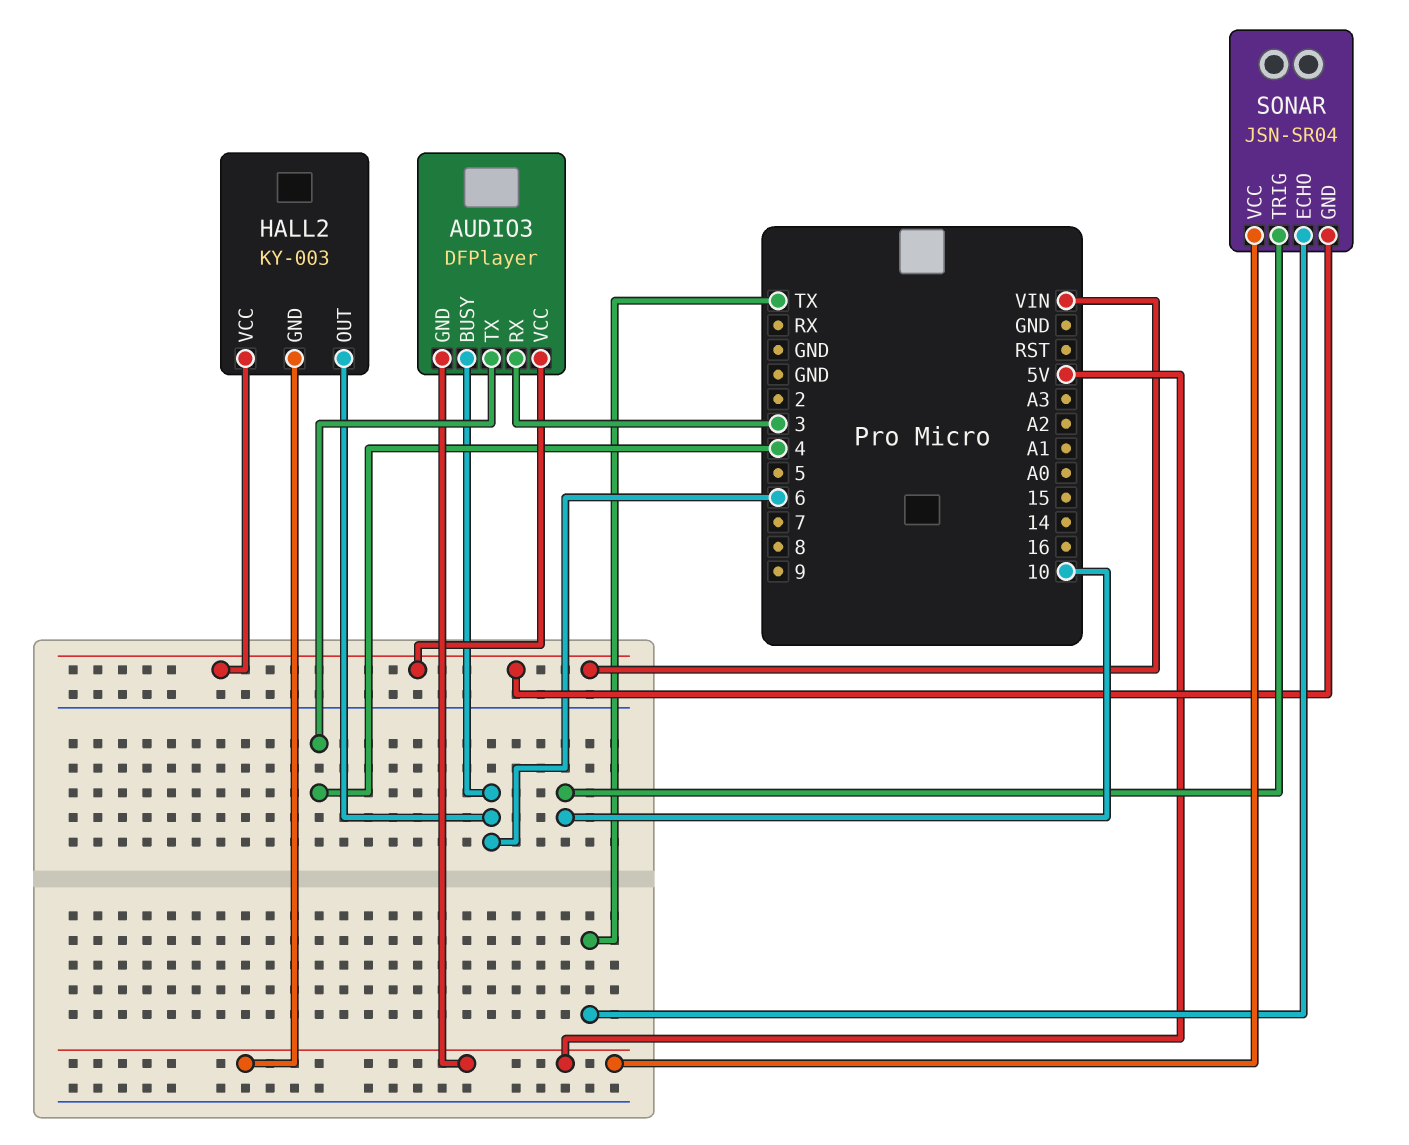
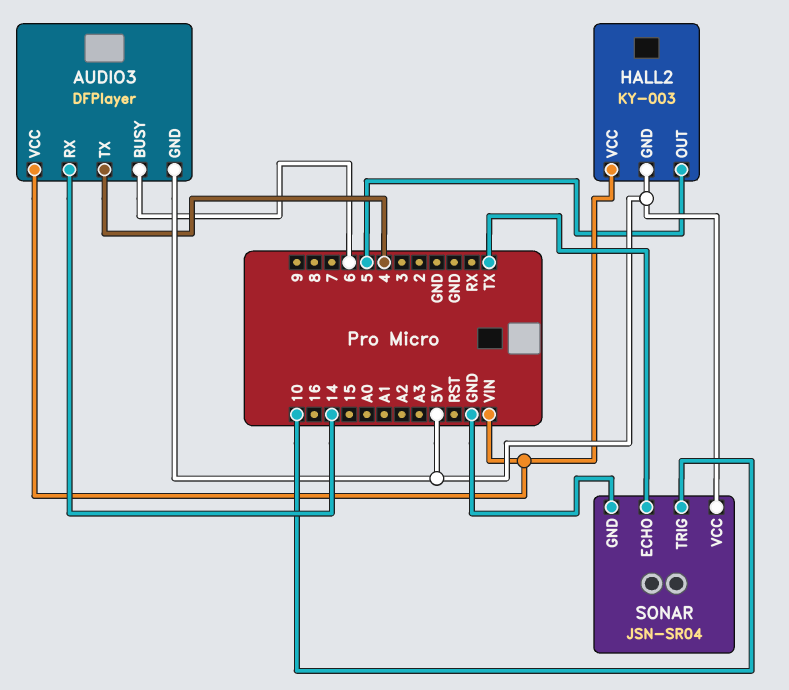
AUDIO3 pin RX: 3 -> 14
HALL2 pin OUT: 6 -> 5
SONAR pin GND: VIN -> GND

